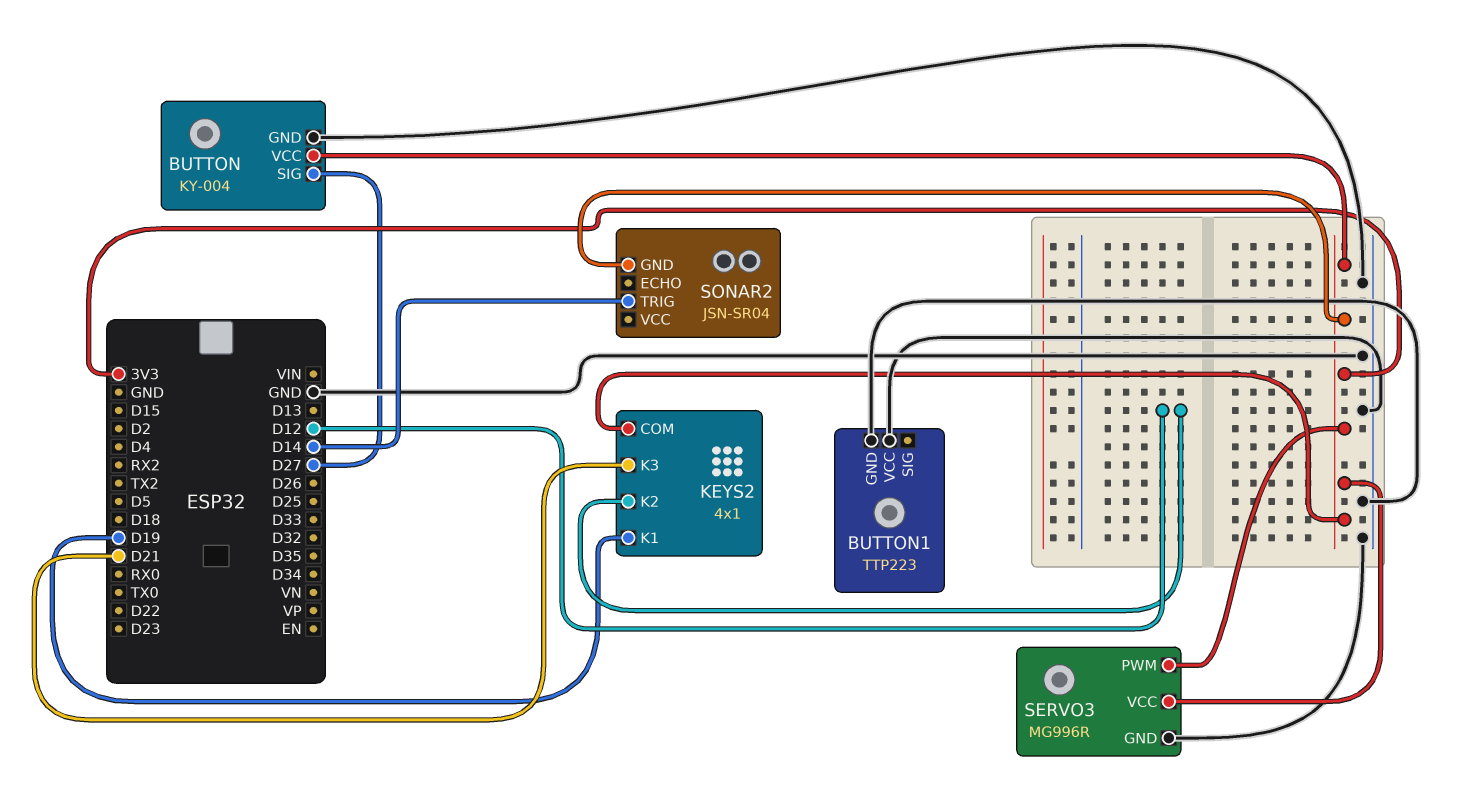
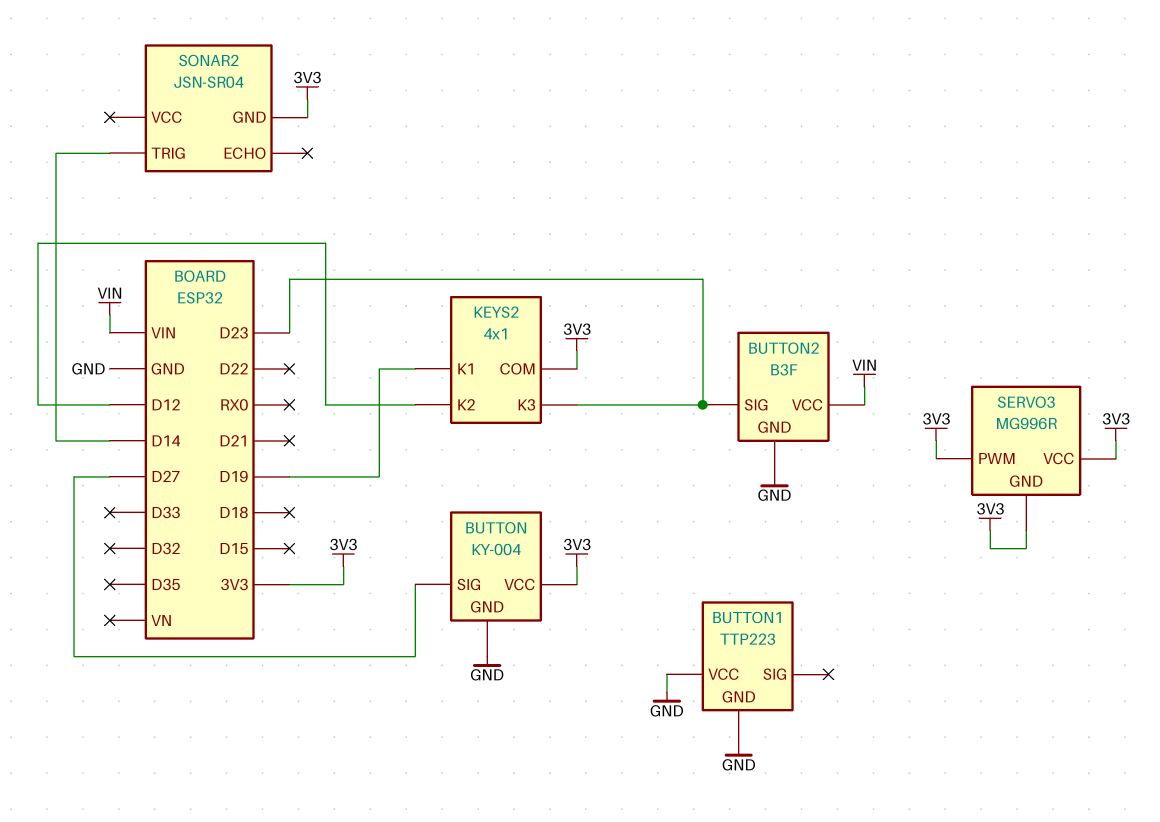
BUTTON2: none -> B3F
BUTTON2 pin GND: none -> GND
BUTTON2 pin SIG: none -> D23
BUTTON2 pin VCC: none -> VIN
KEYS2 pin K3: D21 -> D23
SERVO3 pin GND: GND -> 3V3

